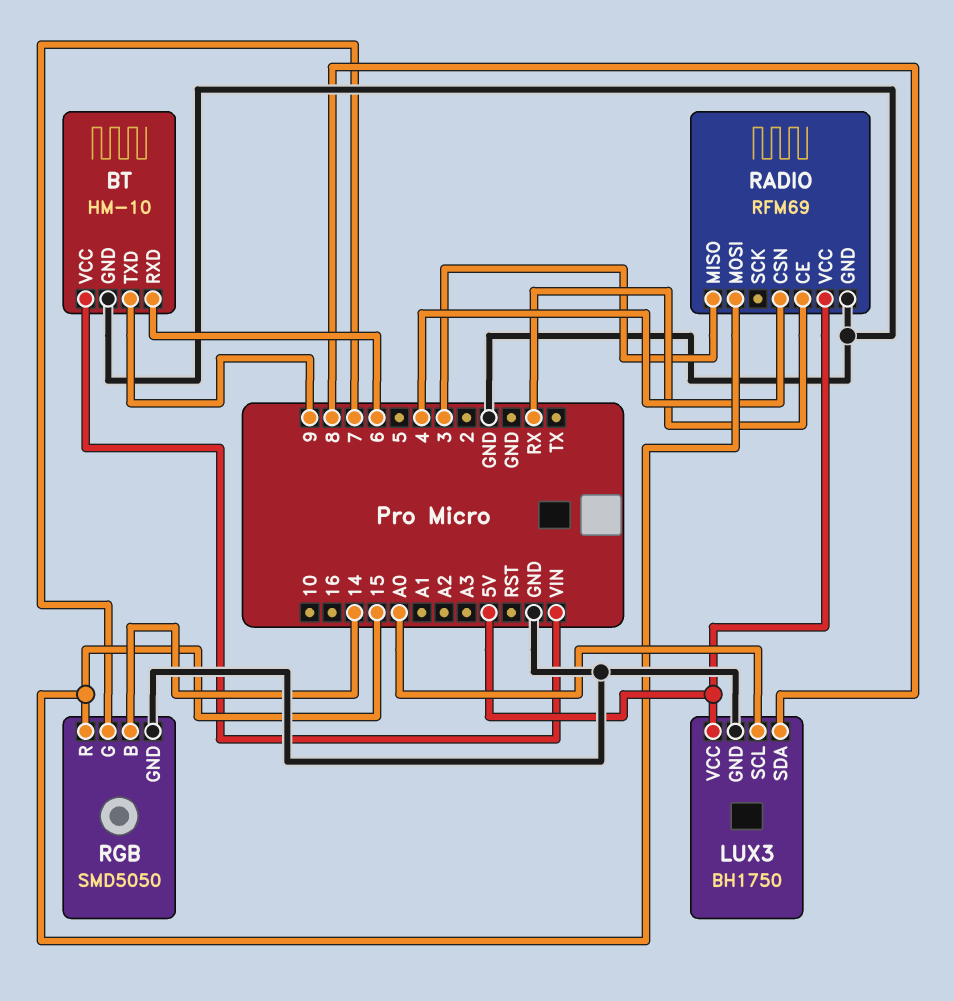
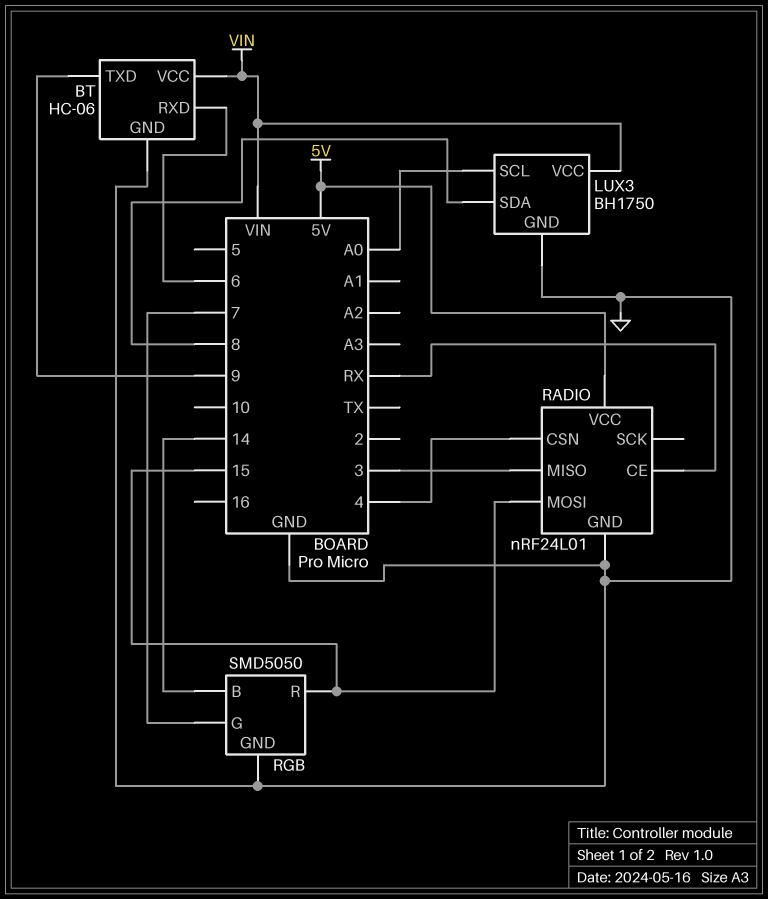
BT: HM-10 -> HC-06
LUX3 pin VCC: 5V -> VIN
RADIO: RFM69 -> nRF24L01

